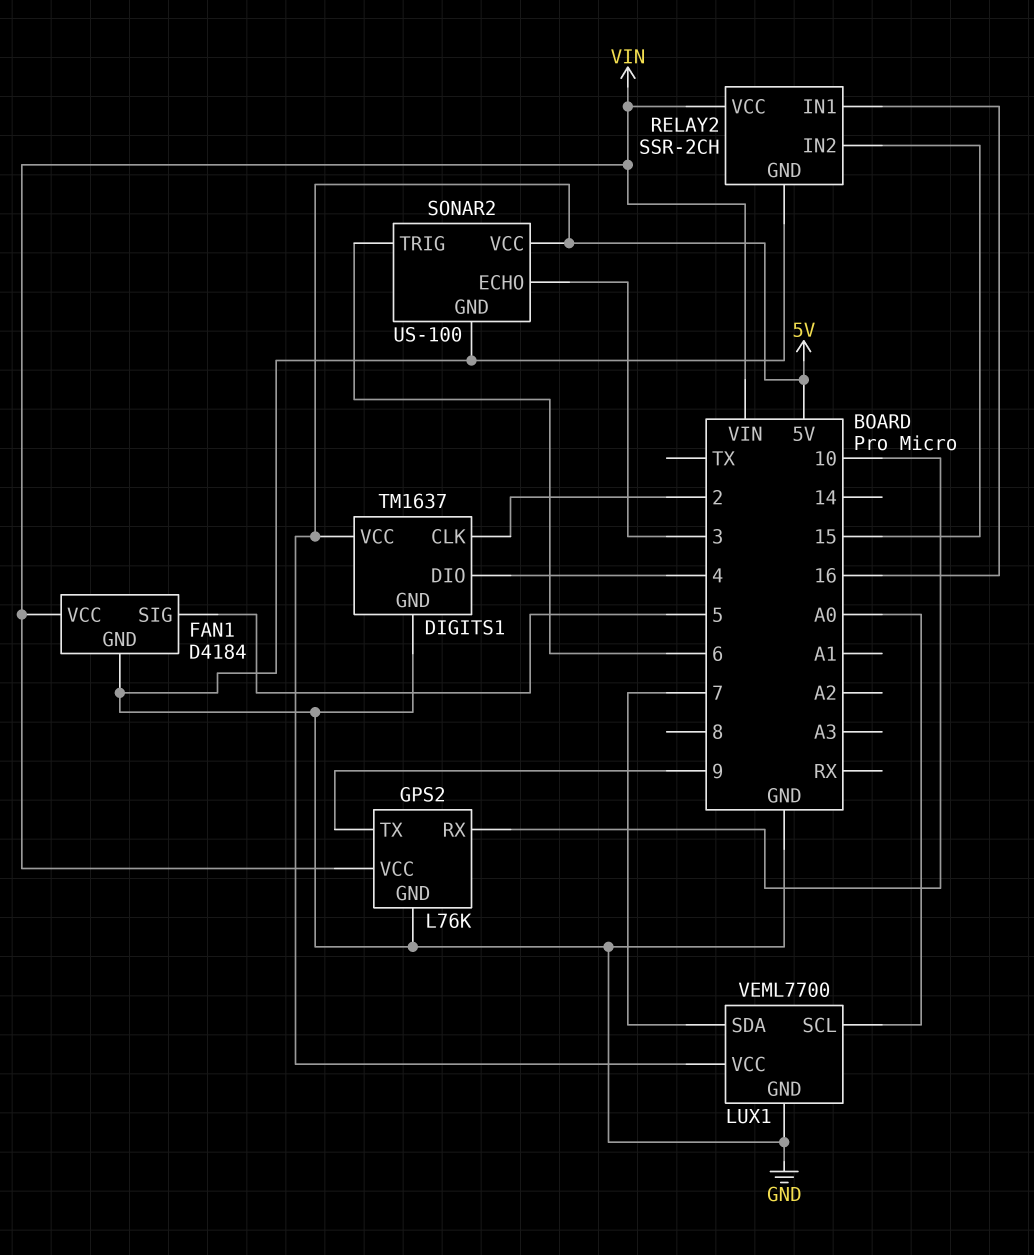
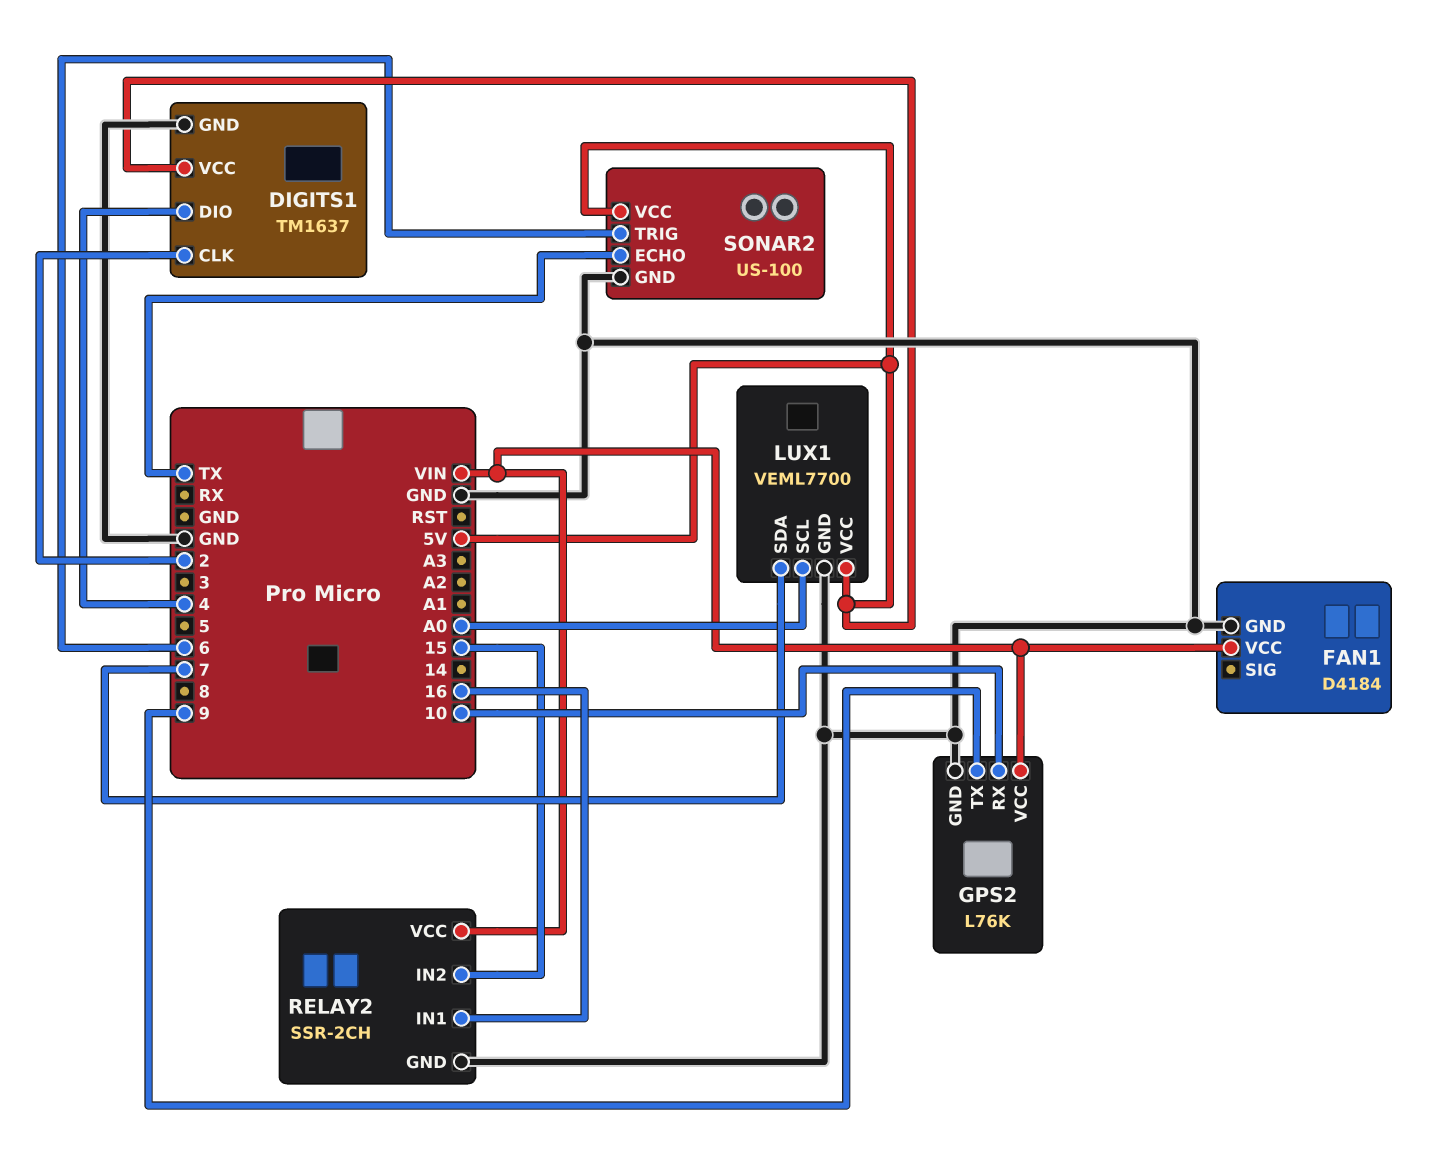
FAN1 pin SIG: 5 -> none
SONAR2 pin ECHO: 3 -> TX

